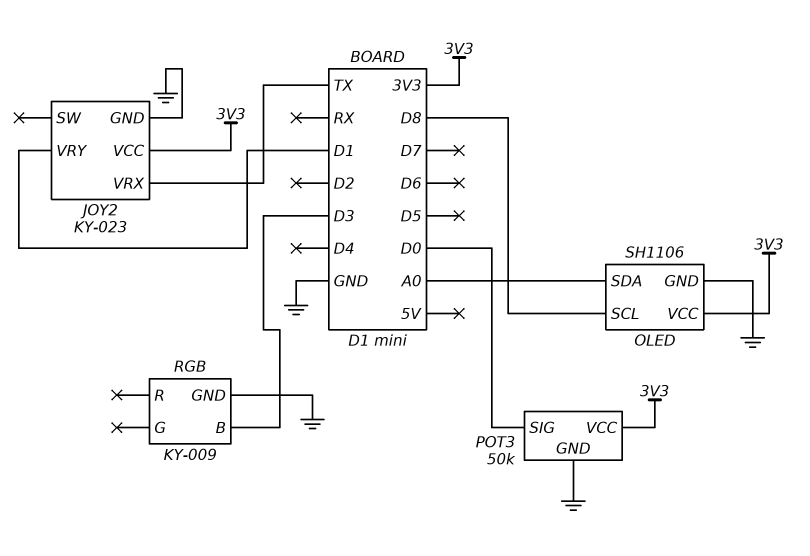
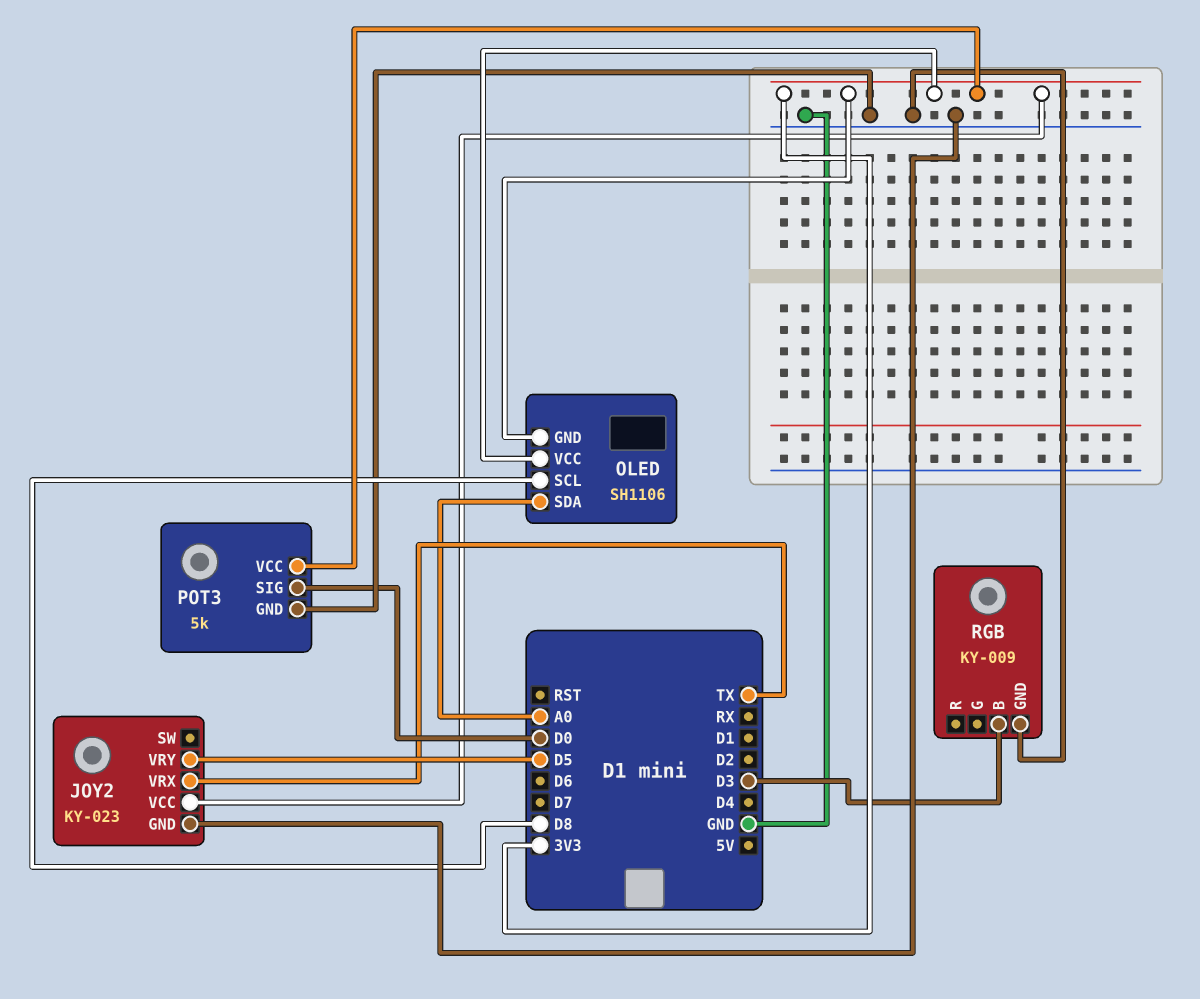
JOY2 pin VRY: D1 -> D5
OLED pin GND: GND -> 3V3
POT3: 50k -> 5k

